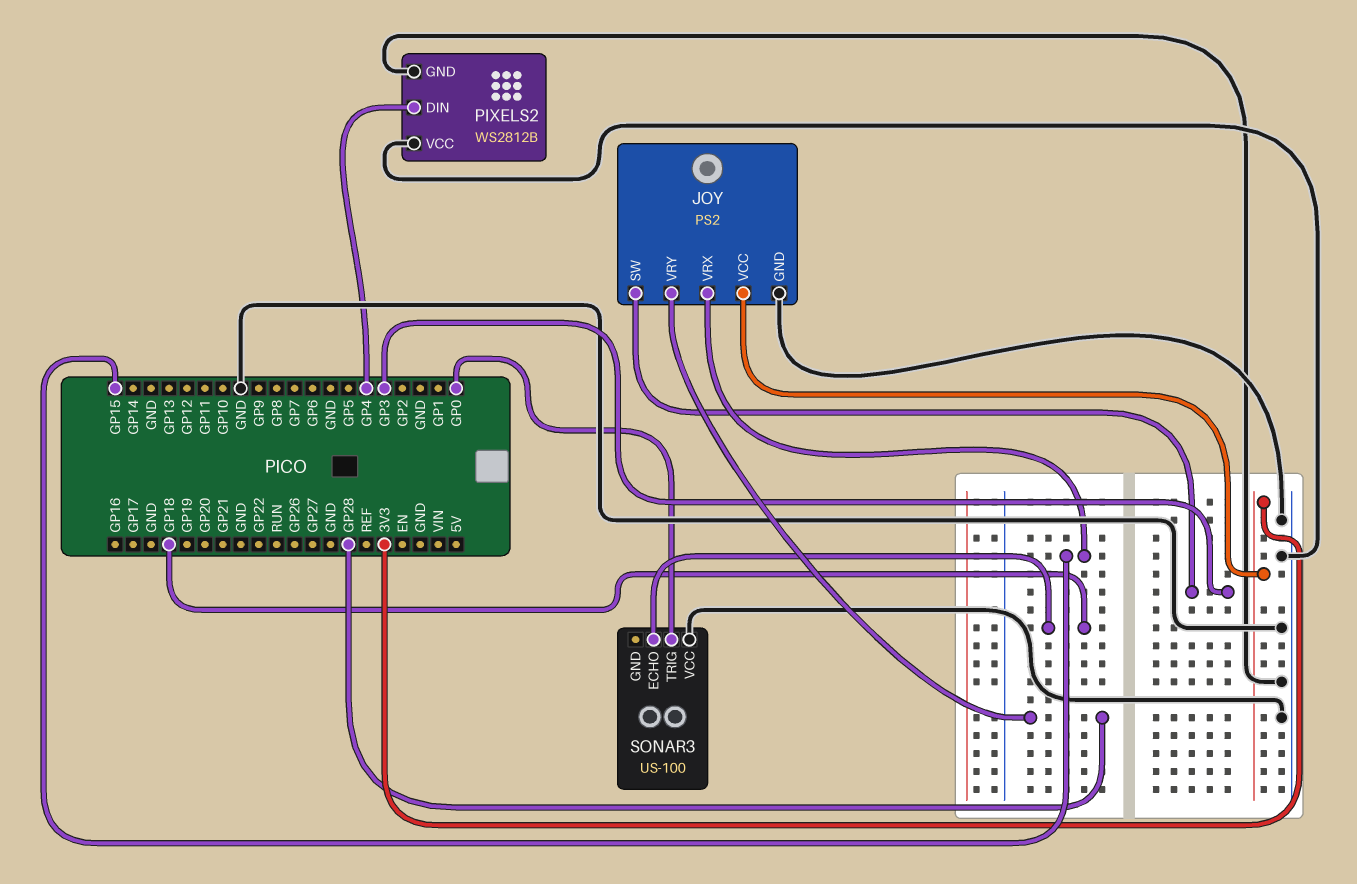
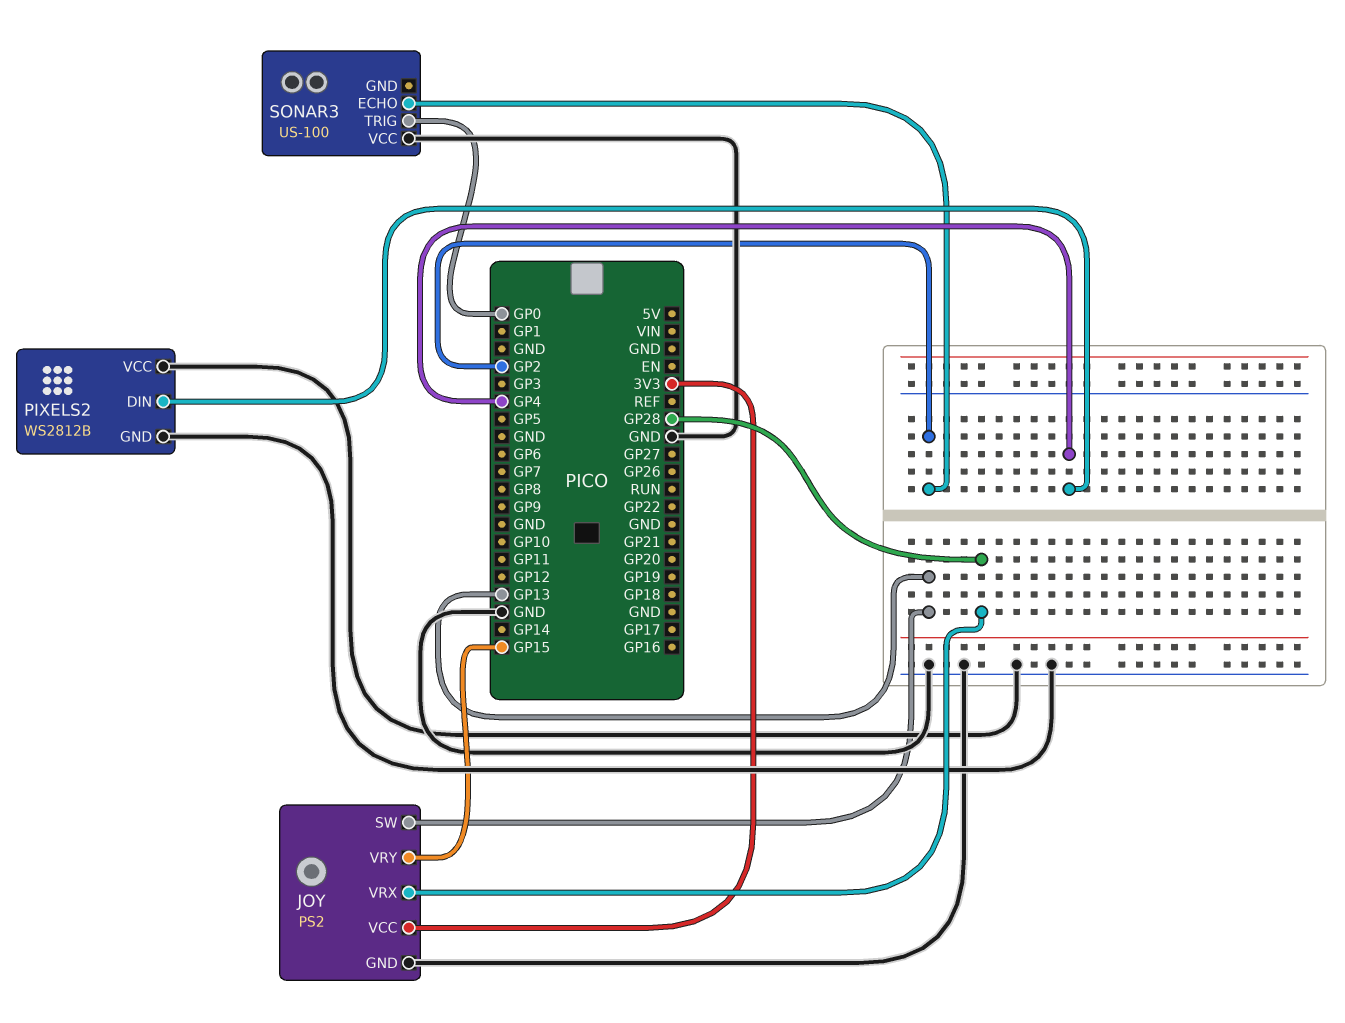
JOY pin SW: GP3 -> GP13
JOY pin VRX: GP15 -> GP28
JOY pin VRY: GP28 -> GP15
SONAR3 pin ECHO: GP18 -> GP2

